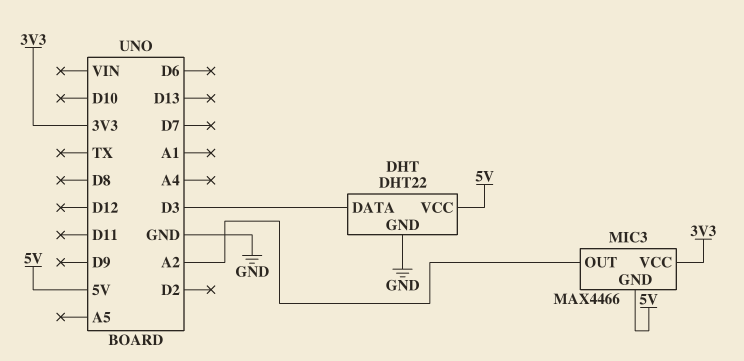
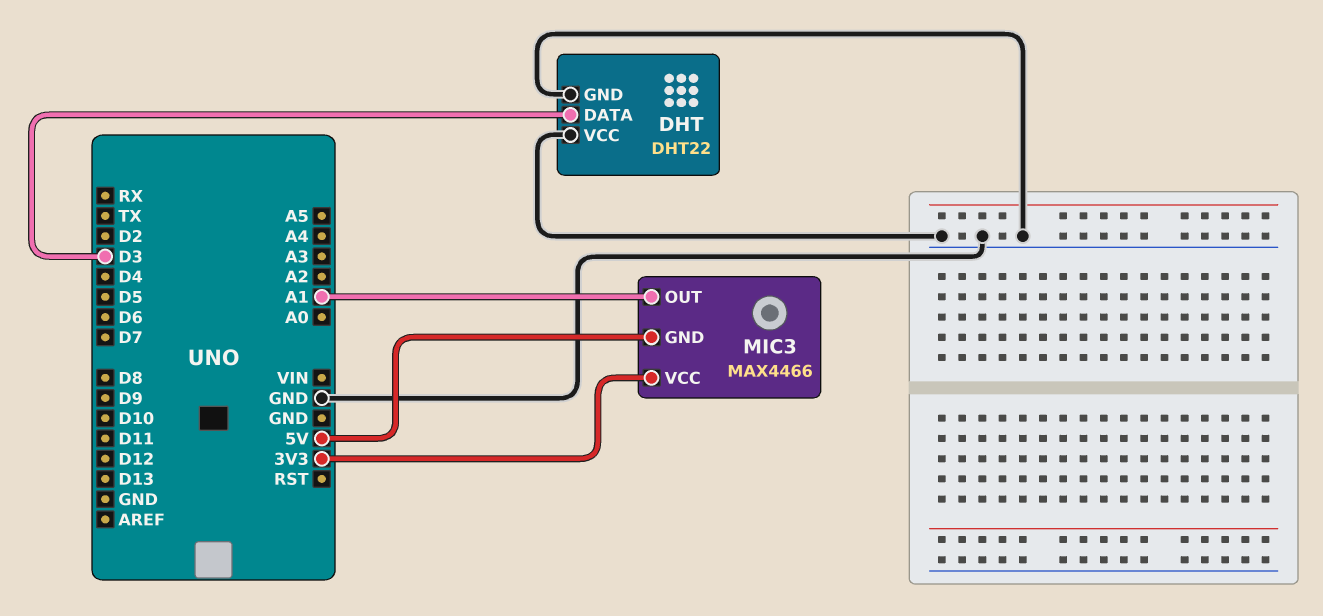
DHT pin VCC: 5V -> GND
MIC3 pin OUT: A2 -> A1

